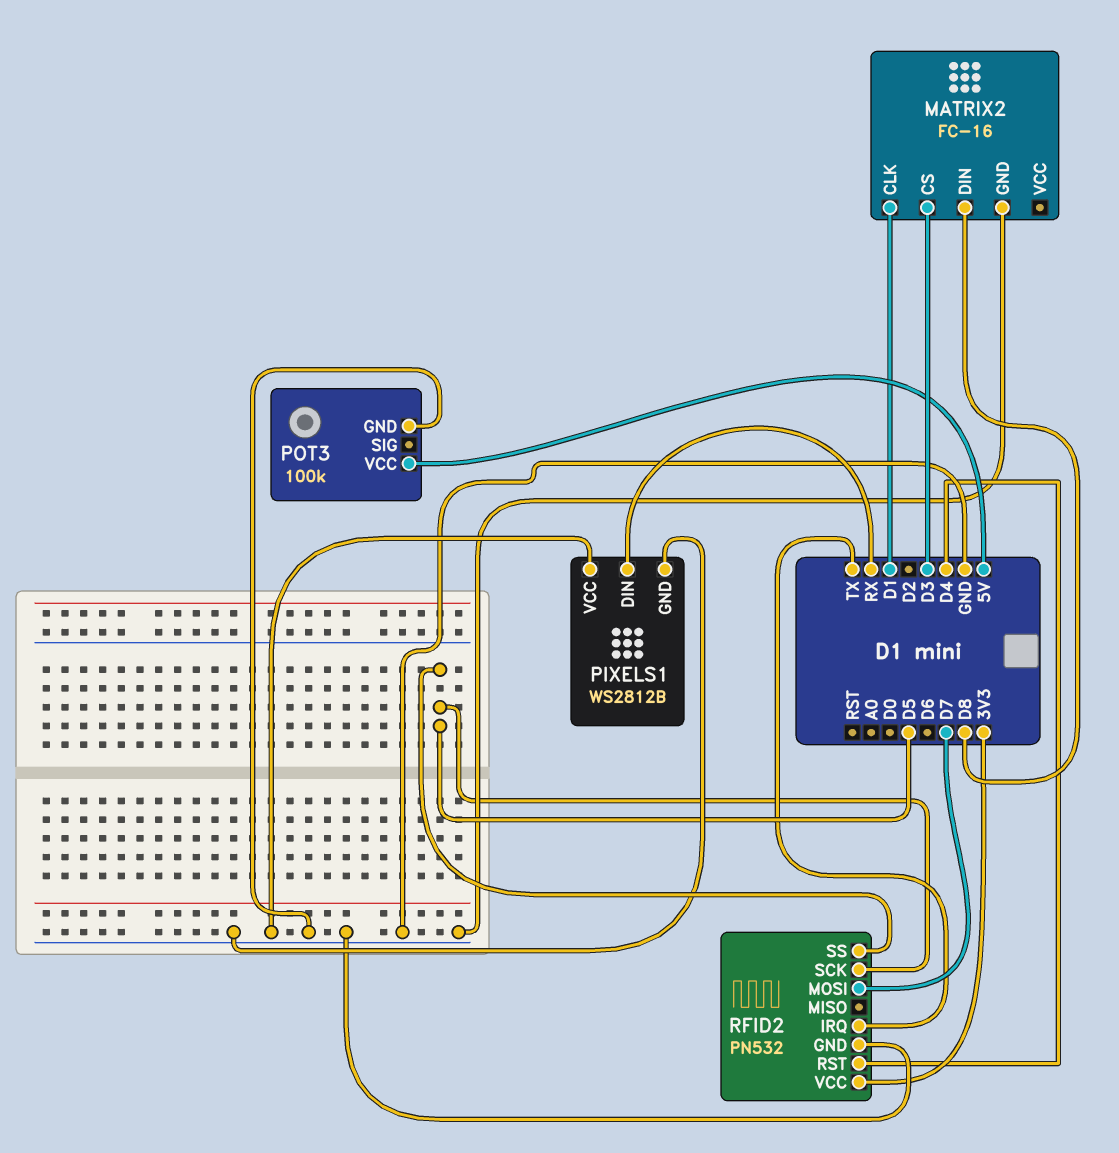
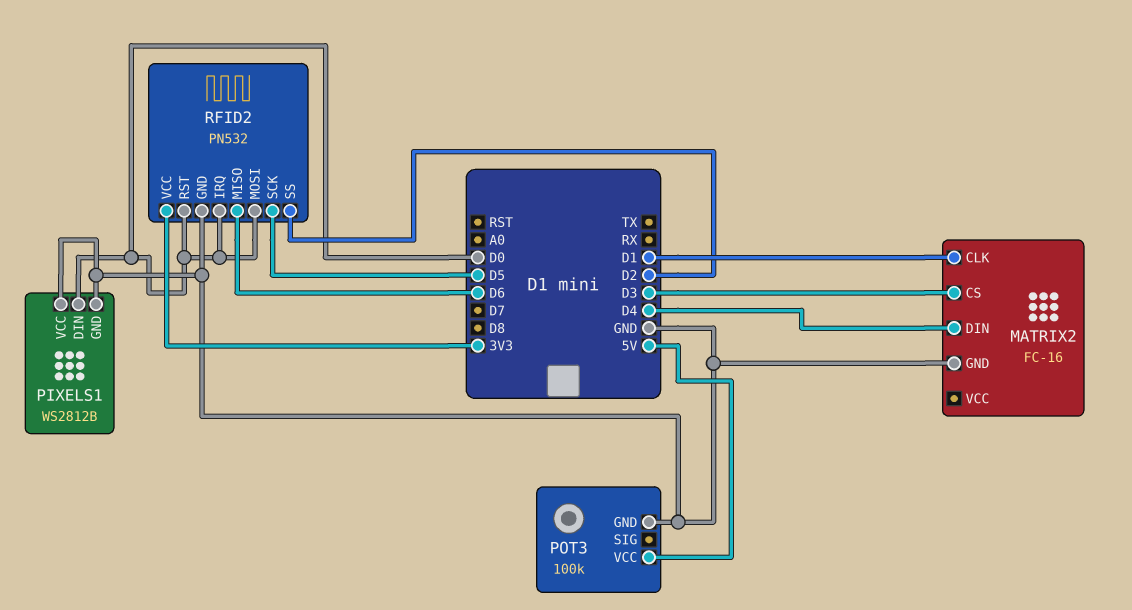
MATRIX2 pin DIN: D8 -> D4
PIXELS1 pin DIN: RX -> D0
RFID2 pin IRQ: TX -> D0
RFID2 pin MISO: none -> D6
RFID2 pin MOSI: D7 -> D0
RFID2 pin RST: D4 -> D0
RFID2 pin SS: D5 -> D2

